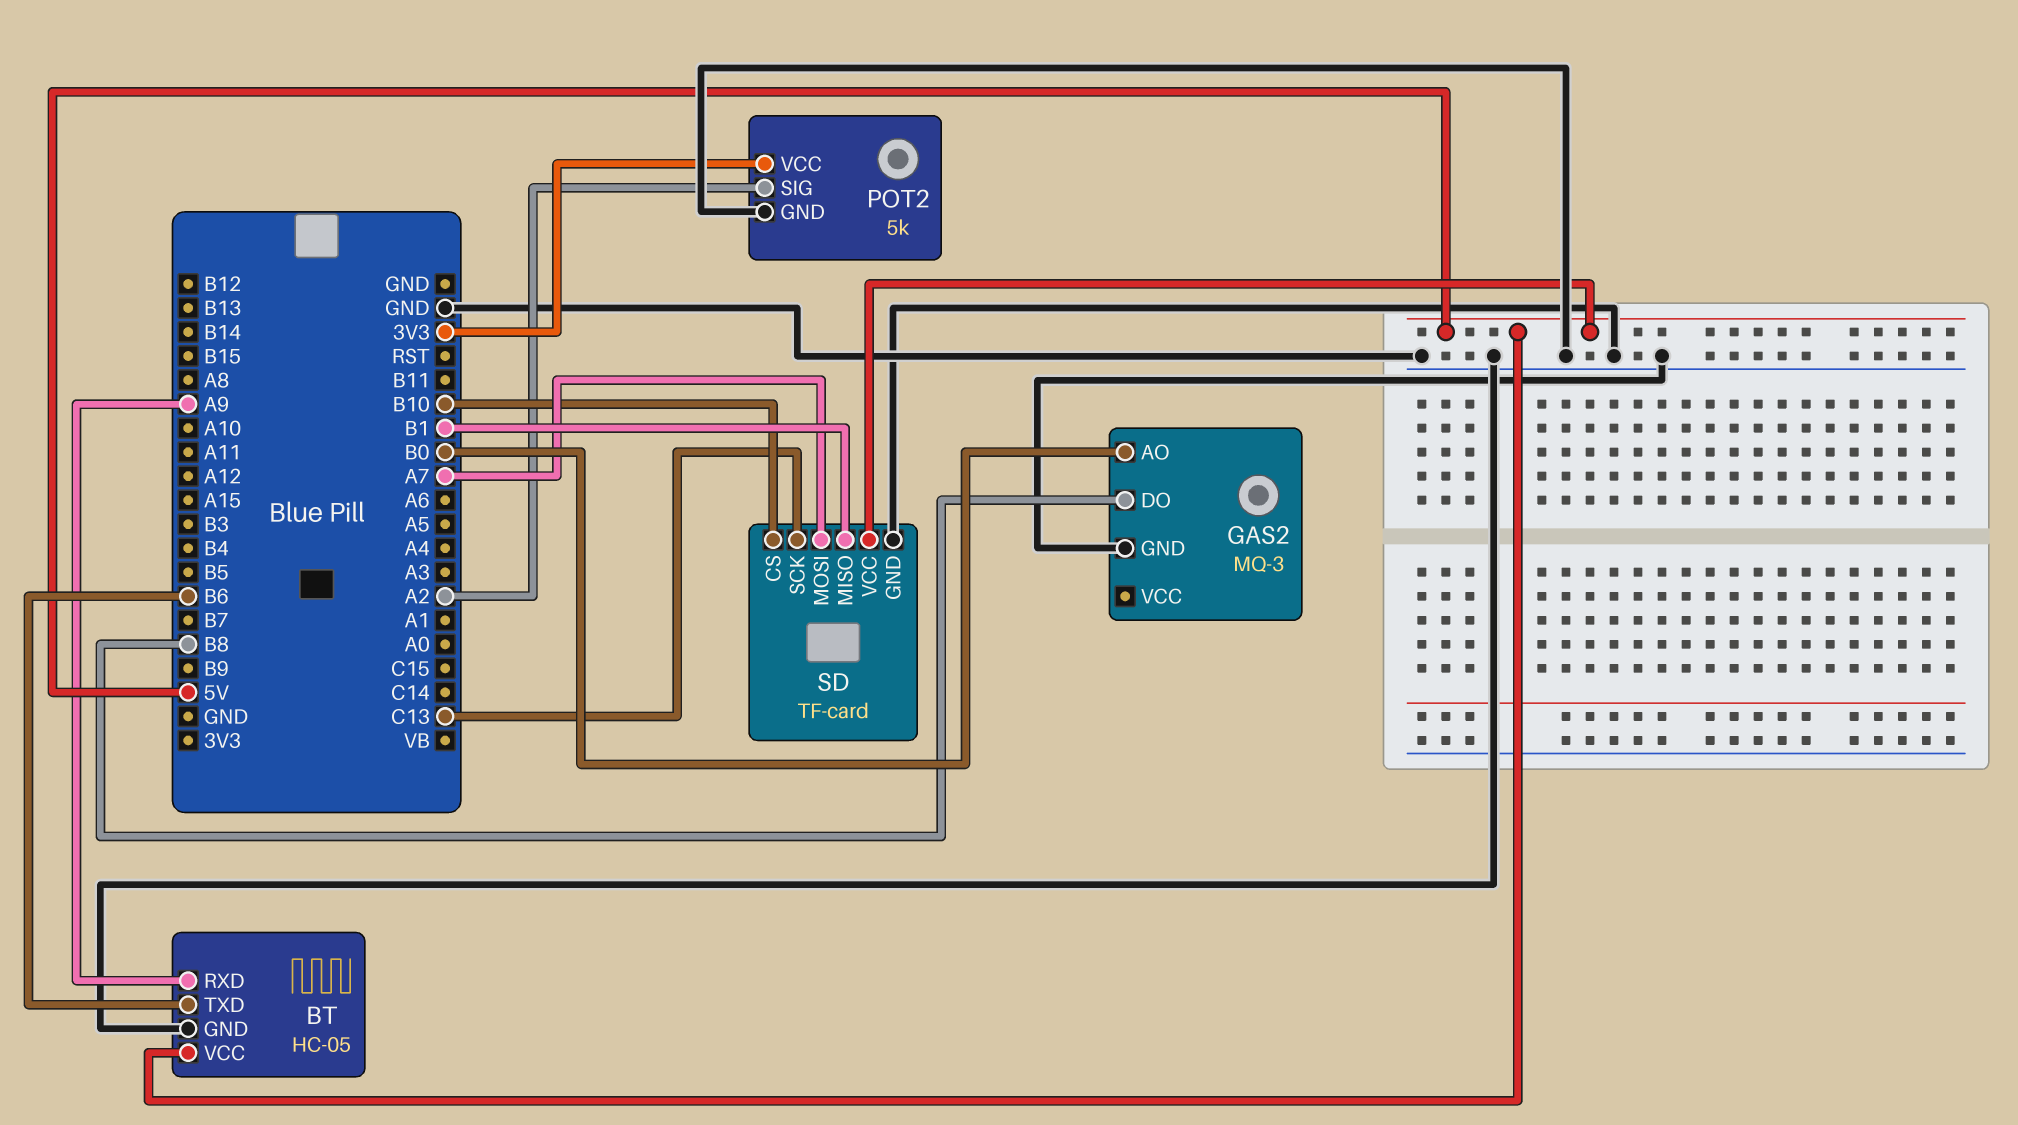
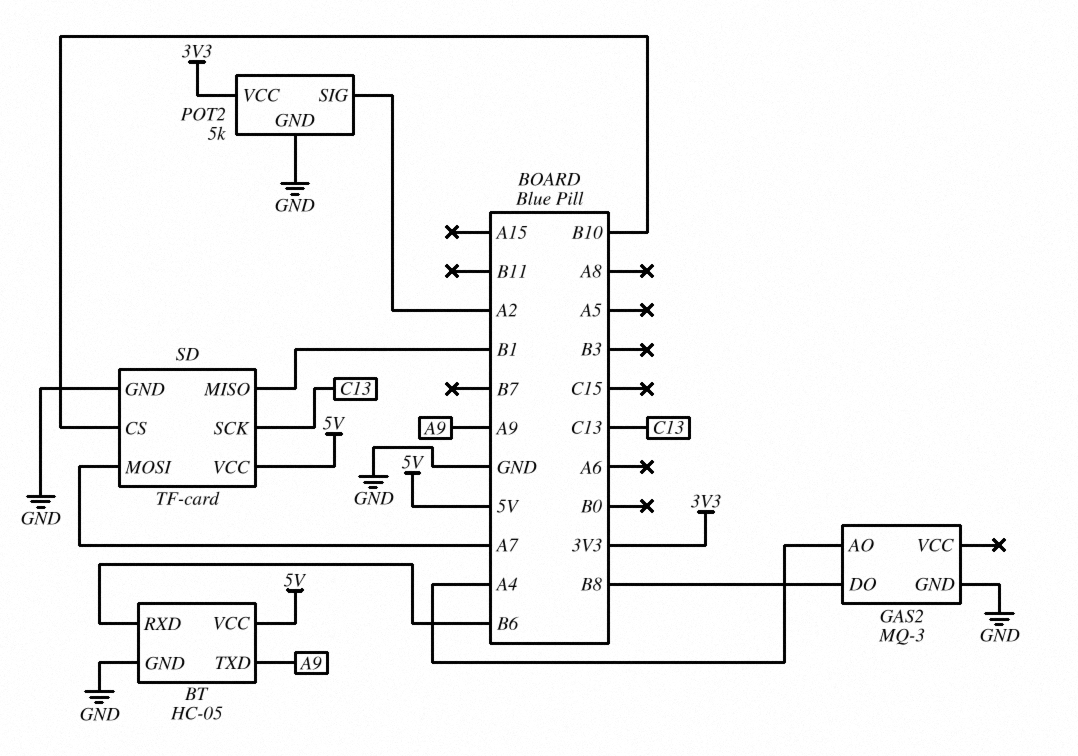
BT pin RXD: A9 -> B6
BT pin TXD: B6 -> A9
GAS2 pin AO: B0 -> A4

